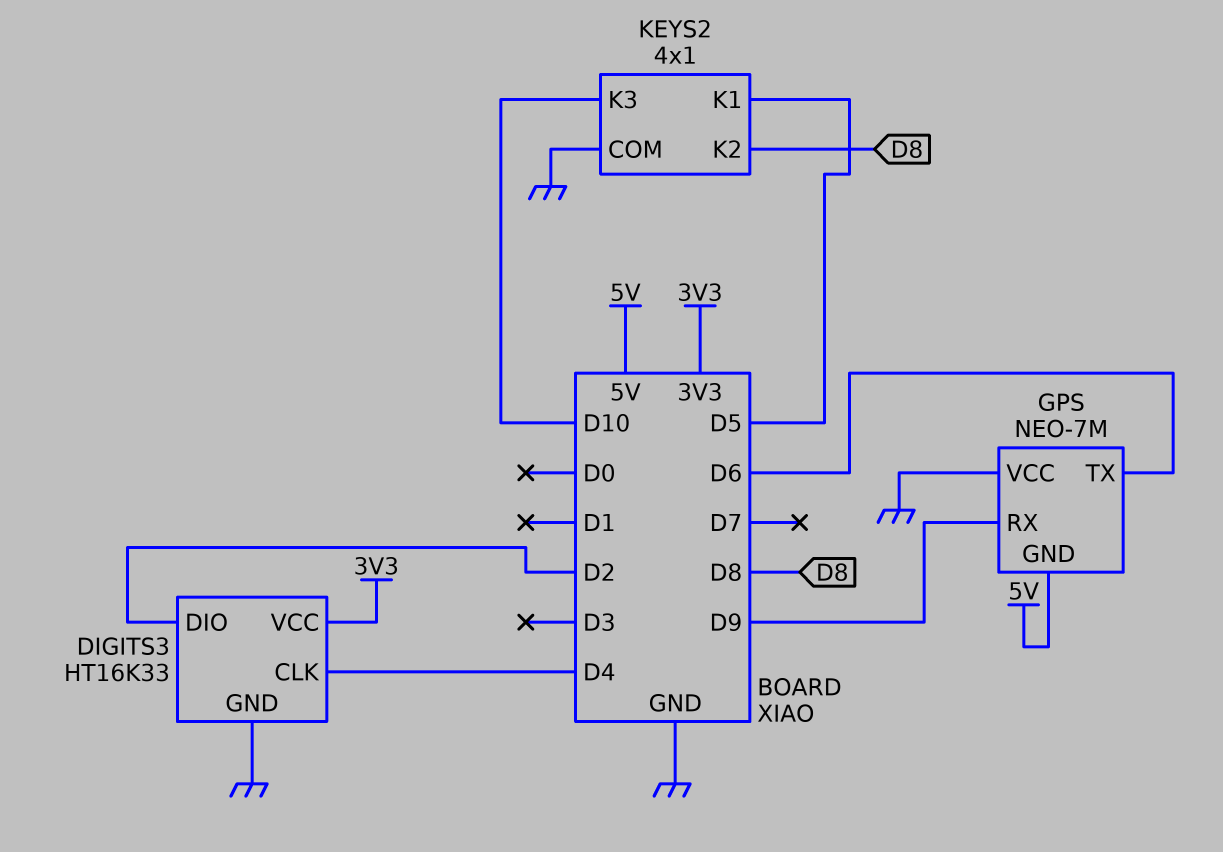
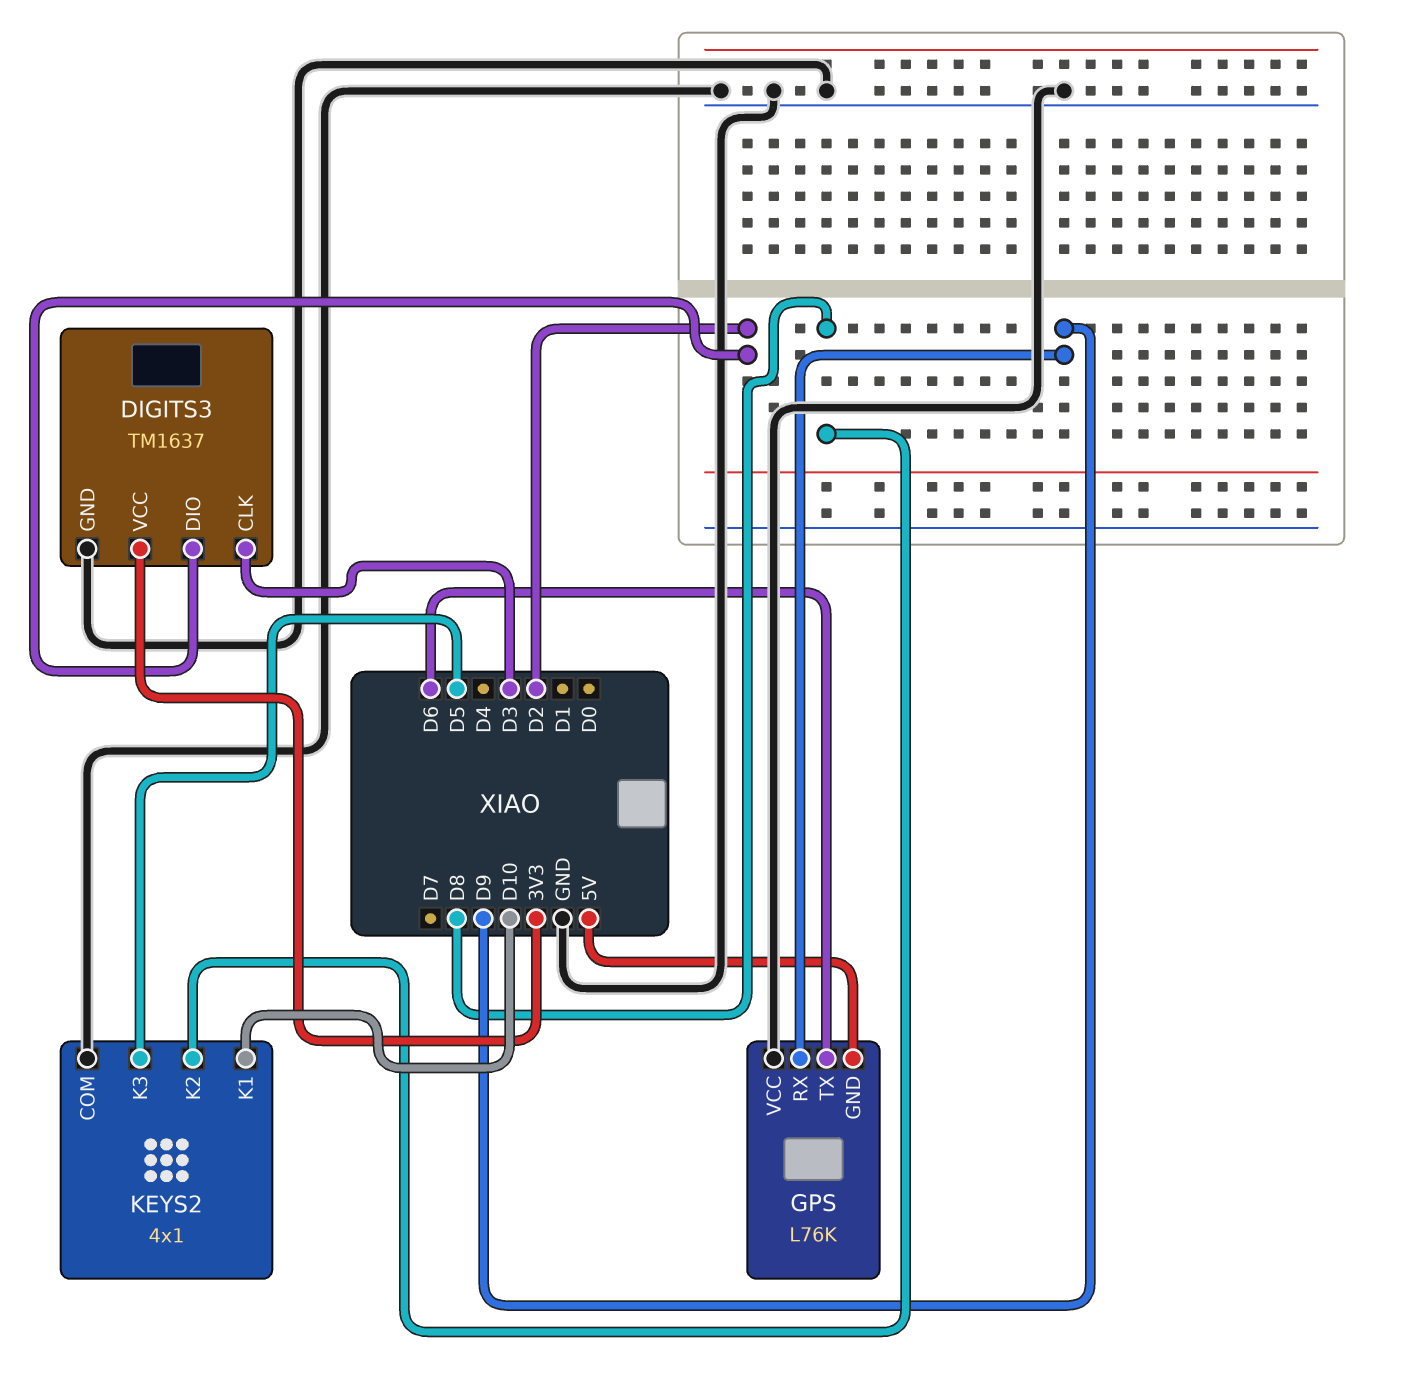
DIGITS3: HT16K33 -> TM1637
DIGITS3 pin CLK: D4 -> D3
GPS: NEO-7M -> L76K
KEYS2 pin K1: D5 -> D10
KEYS2 pin K3: D10 -> D5

